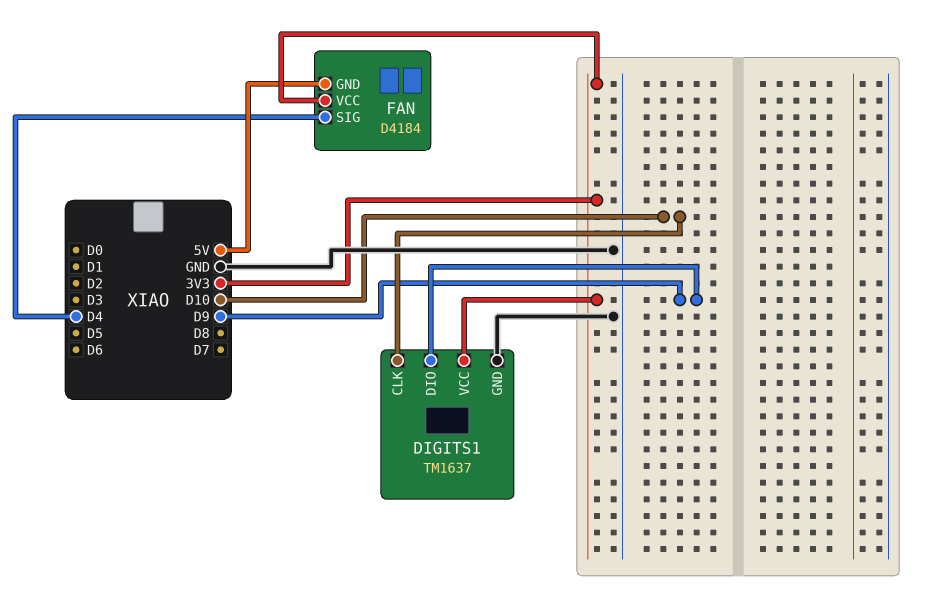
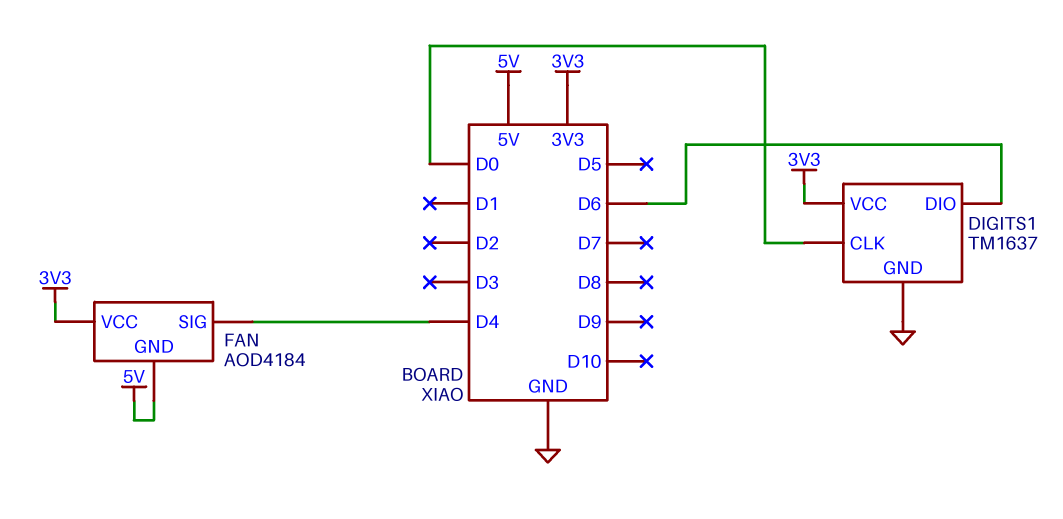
DIGITS1 pin CLK: D10 -> D0
DIGITS1 pin DIO: D9 -> D6
FAN: D4184 -> AOD4184

